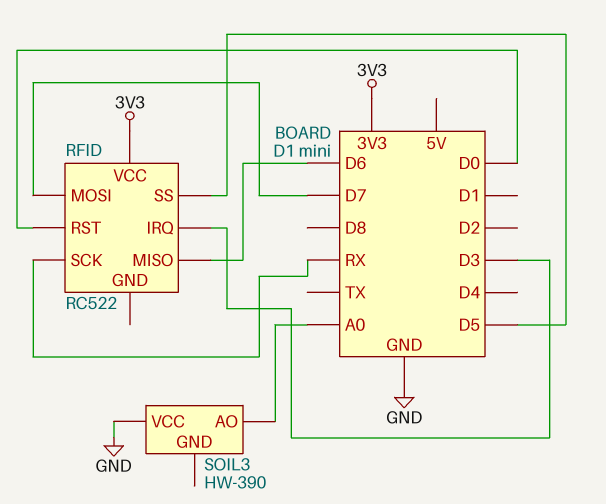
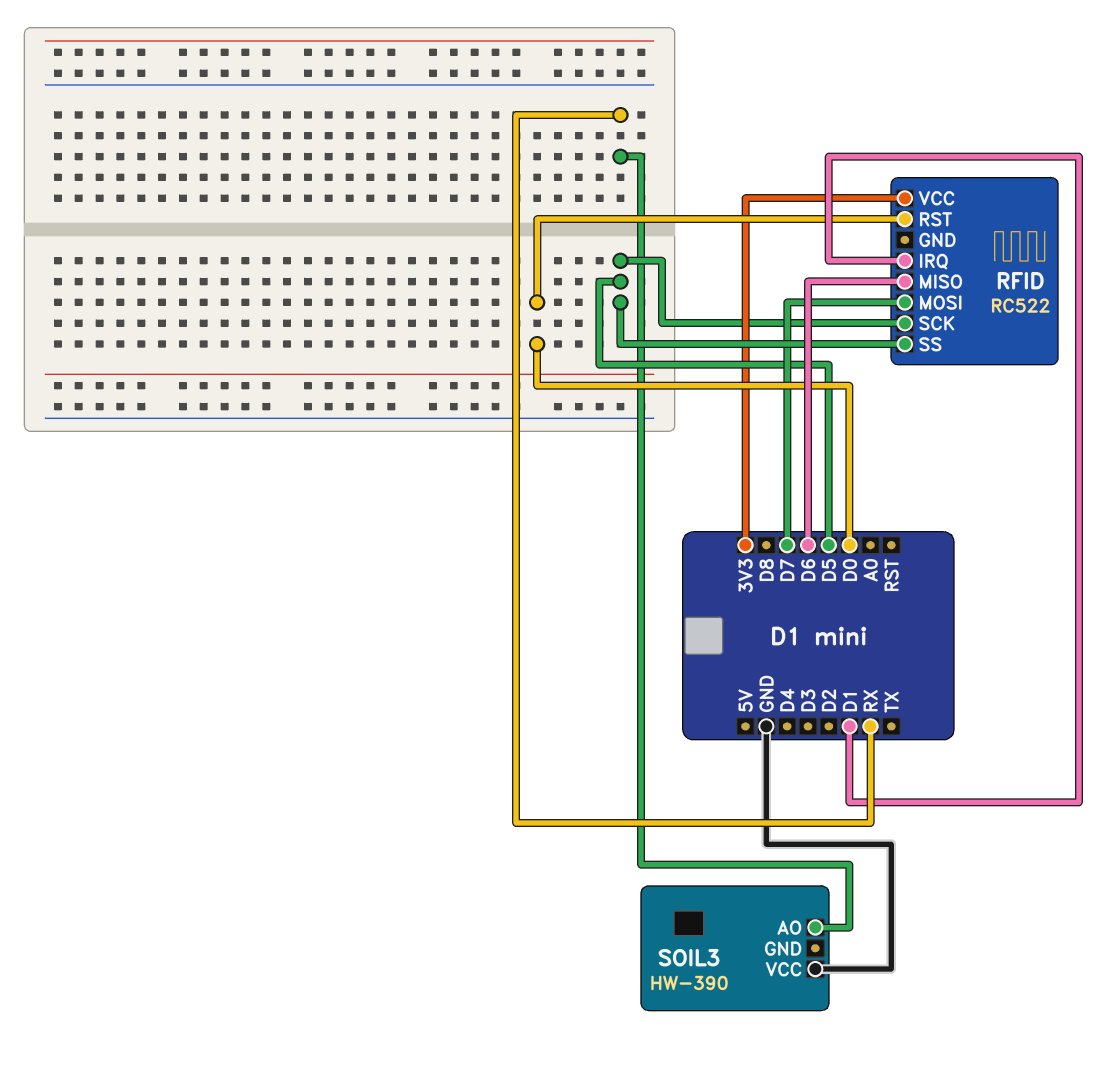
RFID pin IRQ: D3 -> D1
RFID pin SCK: RX -> D5
SOIL3 pin AO: A0 -> RX

